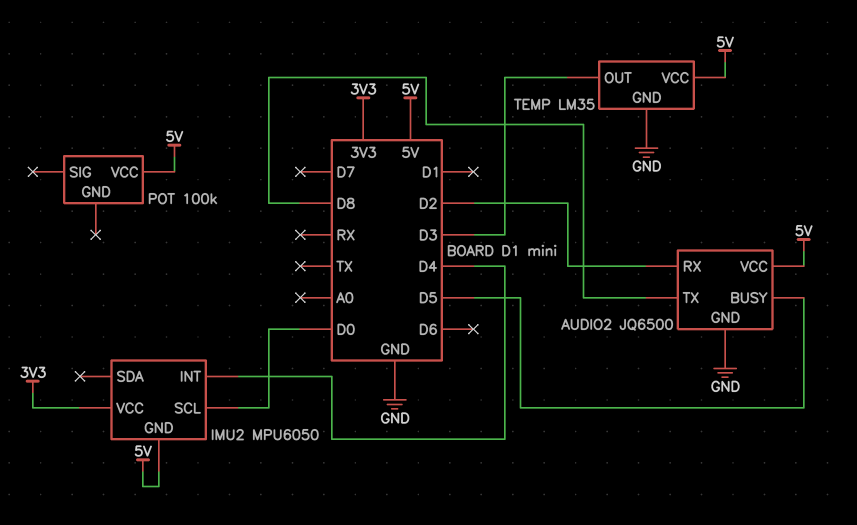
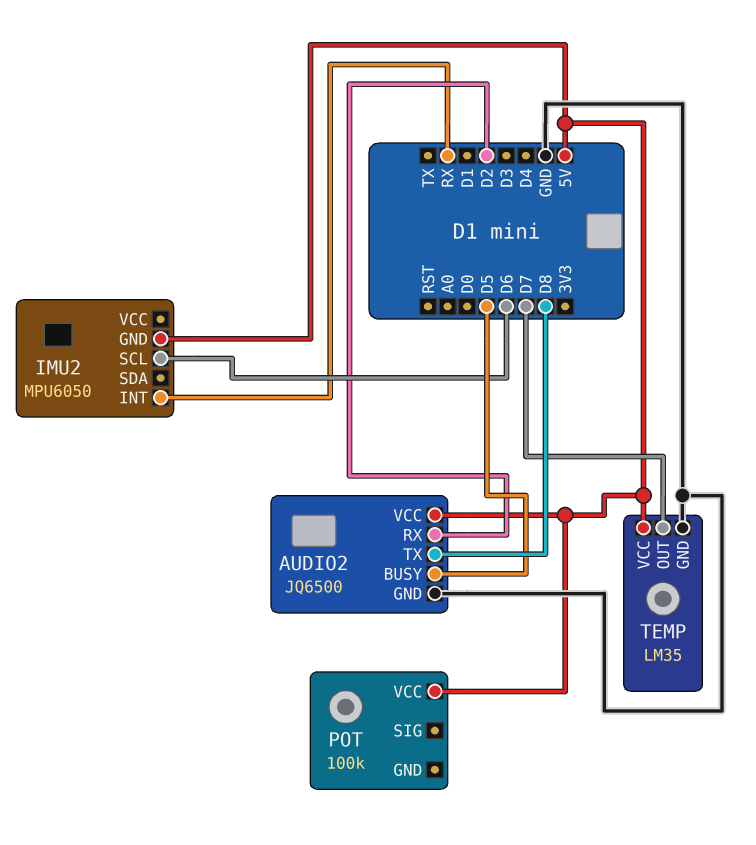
IMU2 pin INT: D4 -> RX
IMU2 pin SCL: D0 -> D6
IMU2 pin VCC: 3V3 -> none
TEMP pin OUT: D3 -> D7

